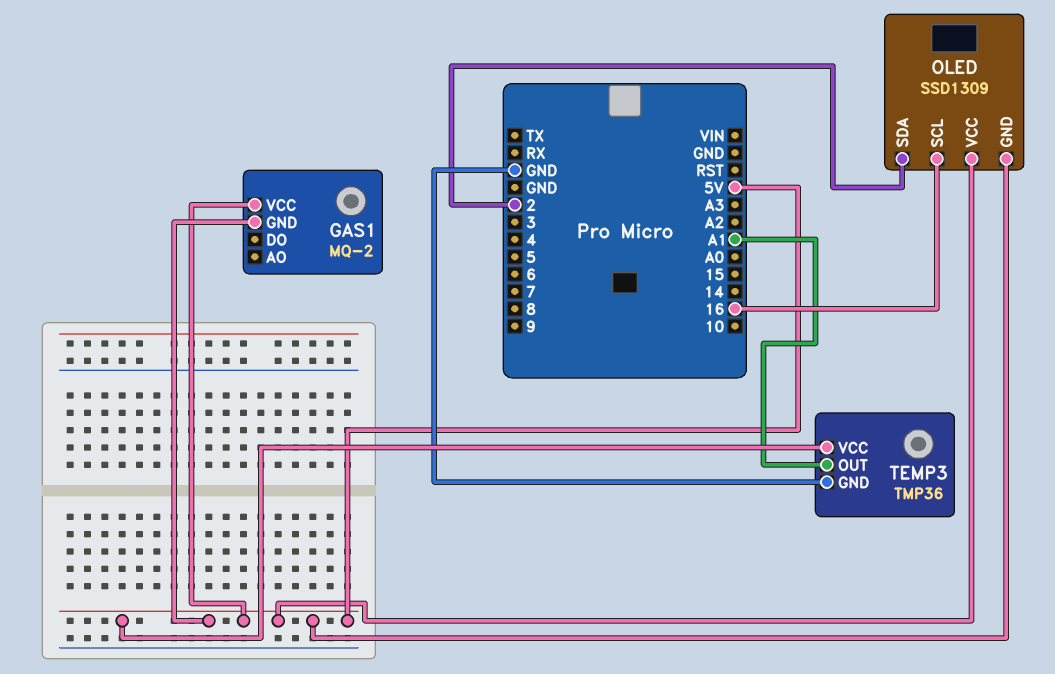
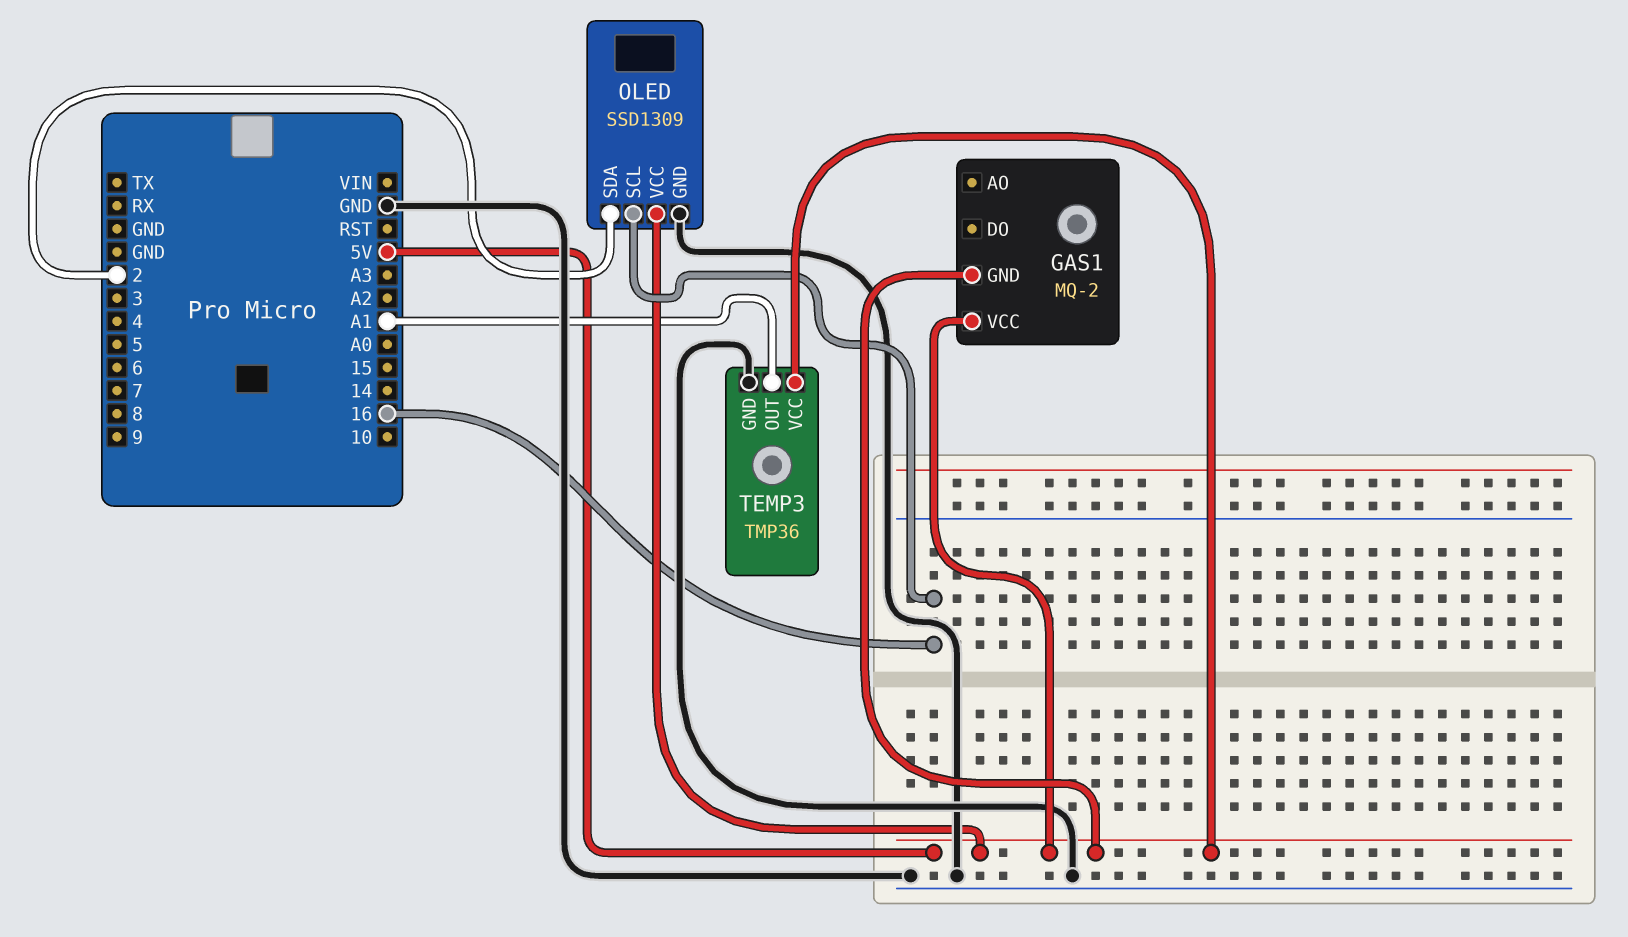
OLED pin GND: 5V -> GND

